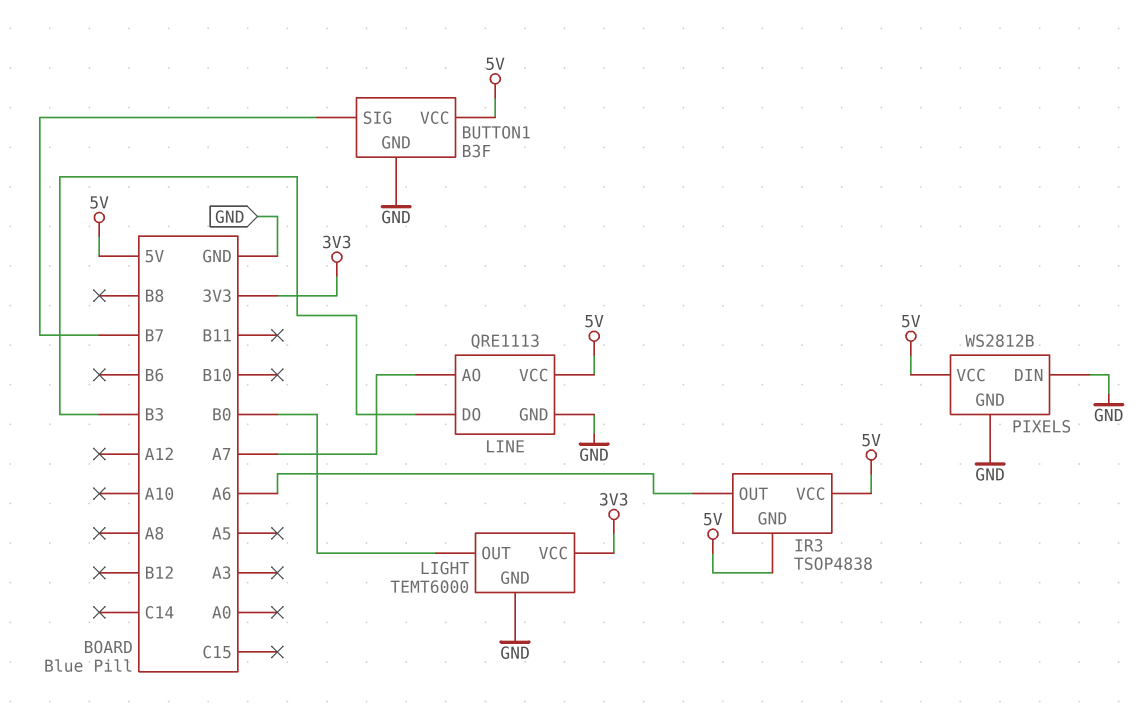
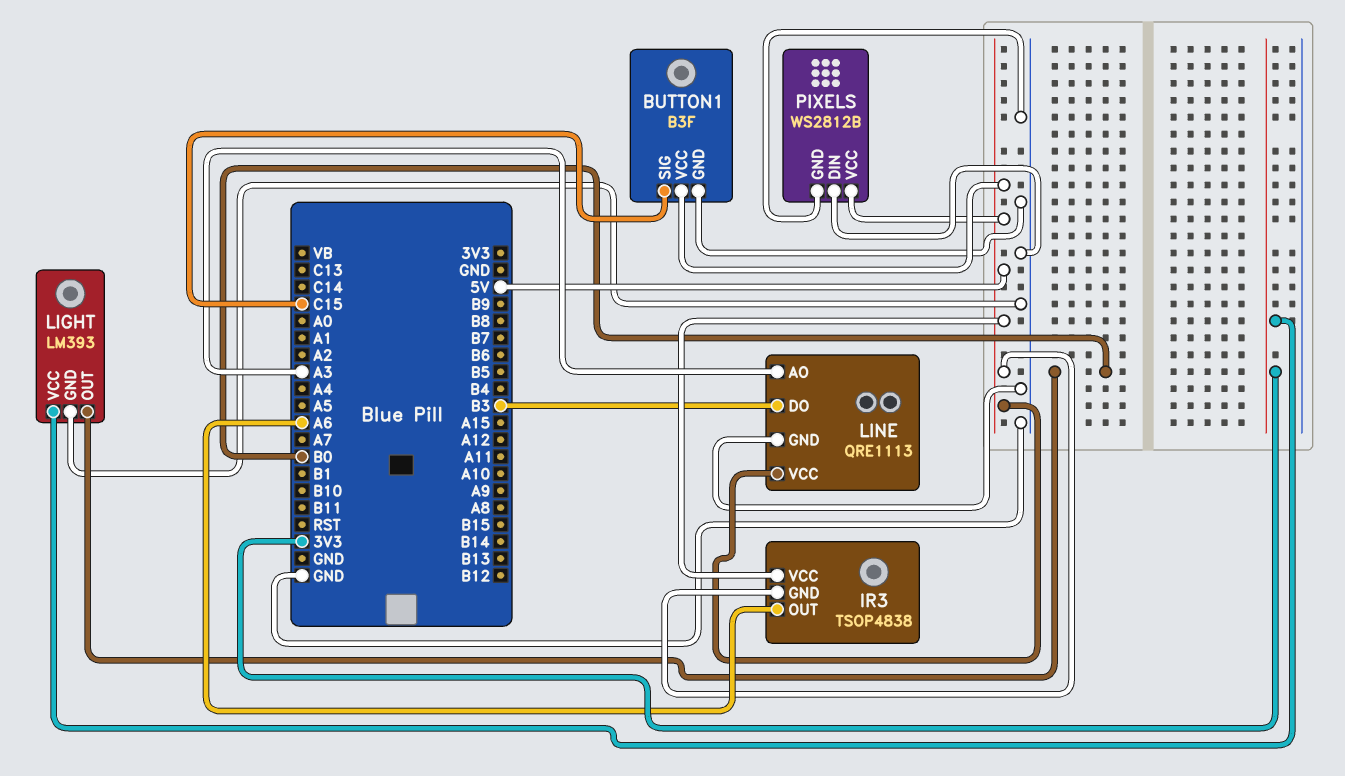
BUTTON1 pin SIG: B7 -> C15
LIGHT: TEMT6000 -> LM393
LINE pin AO: A7 -> A3

